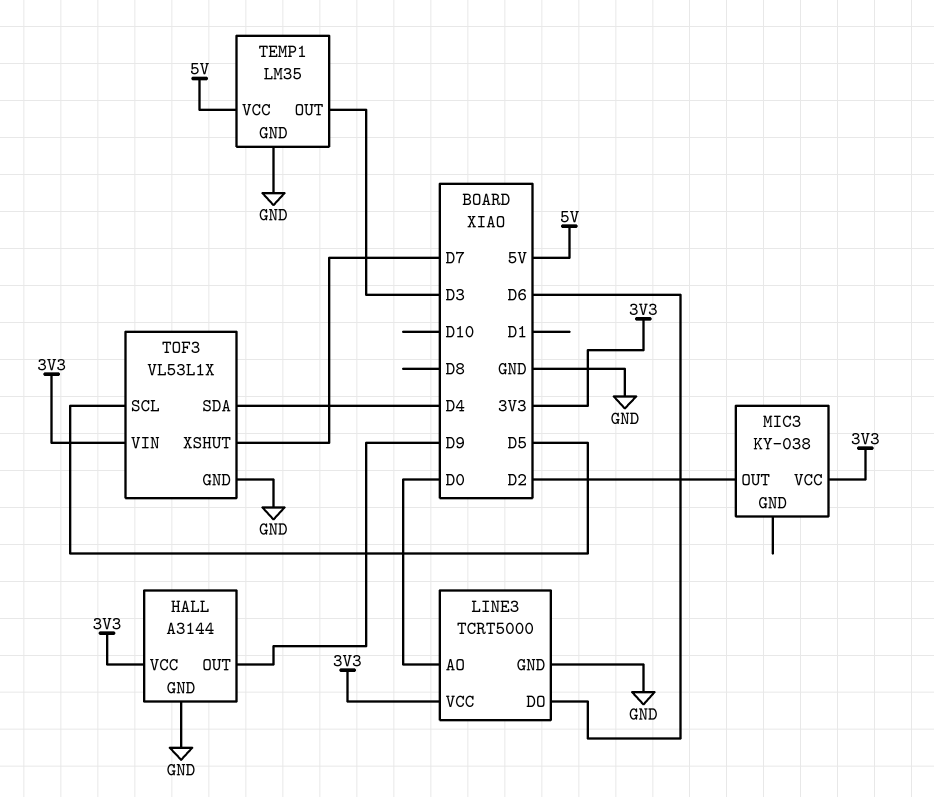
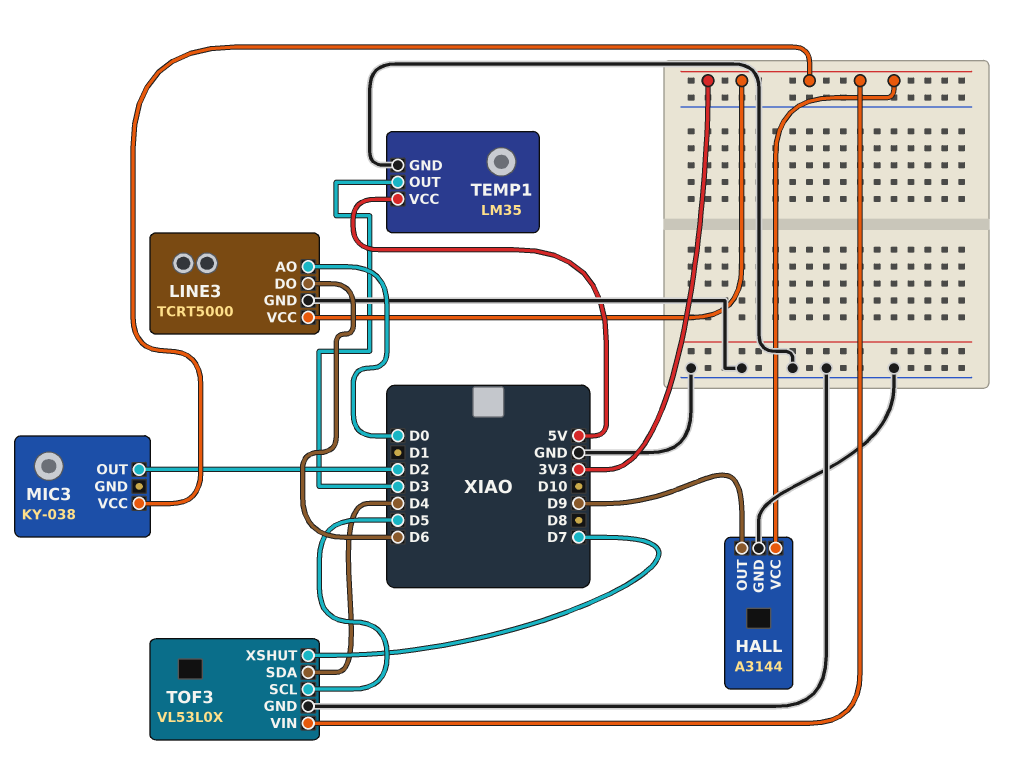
TOF3: VL53L1X -> VL53L0X

